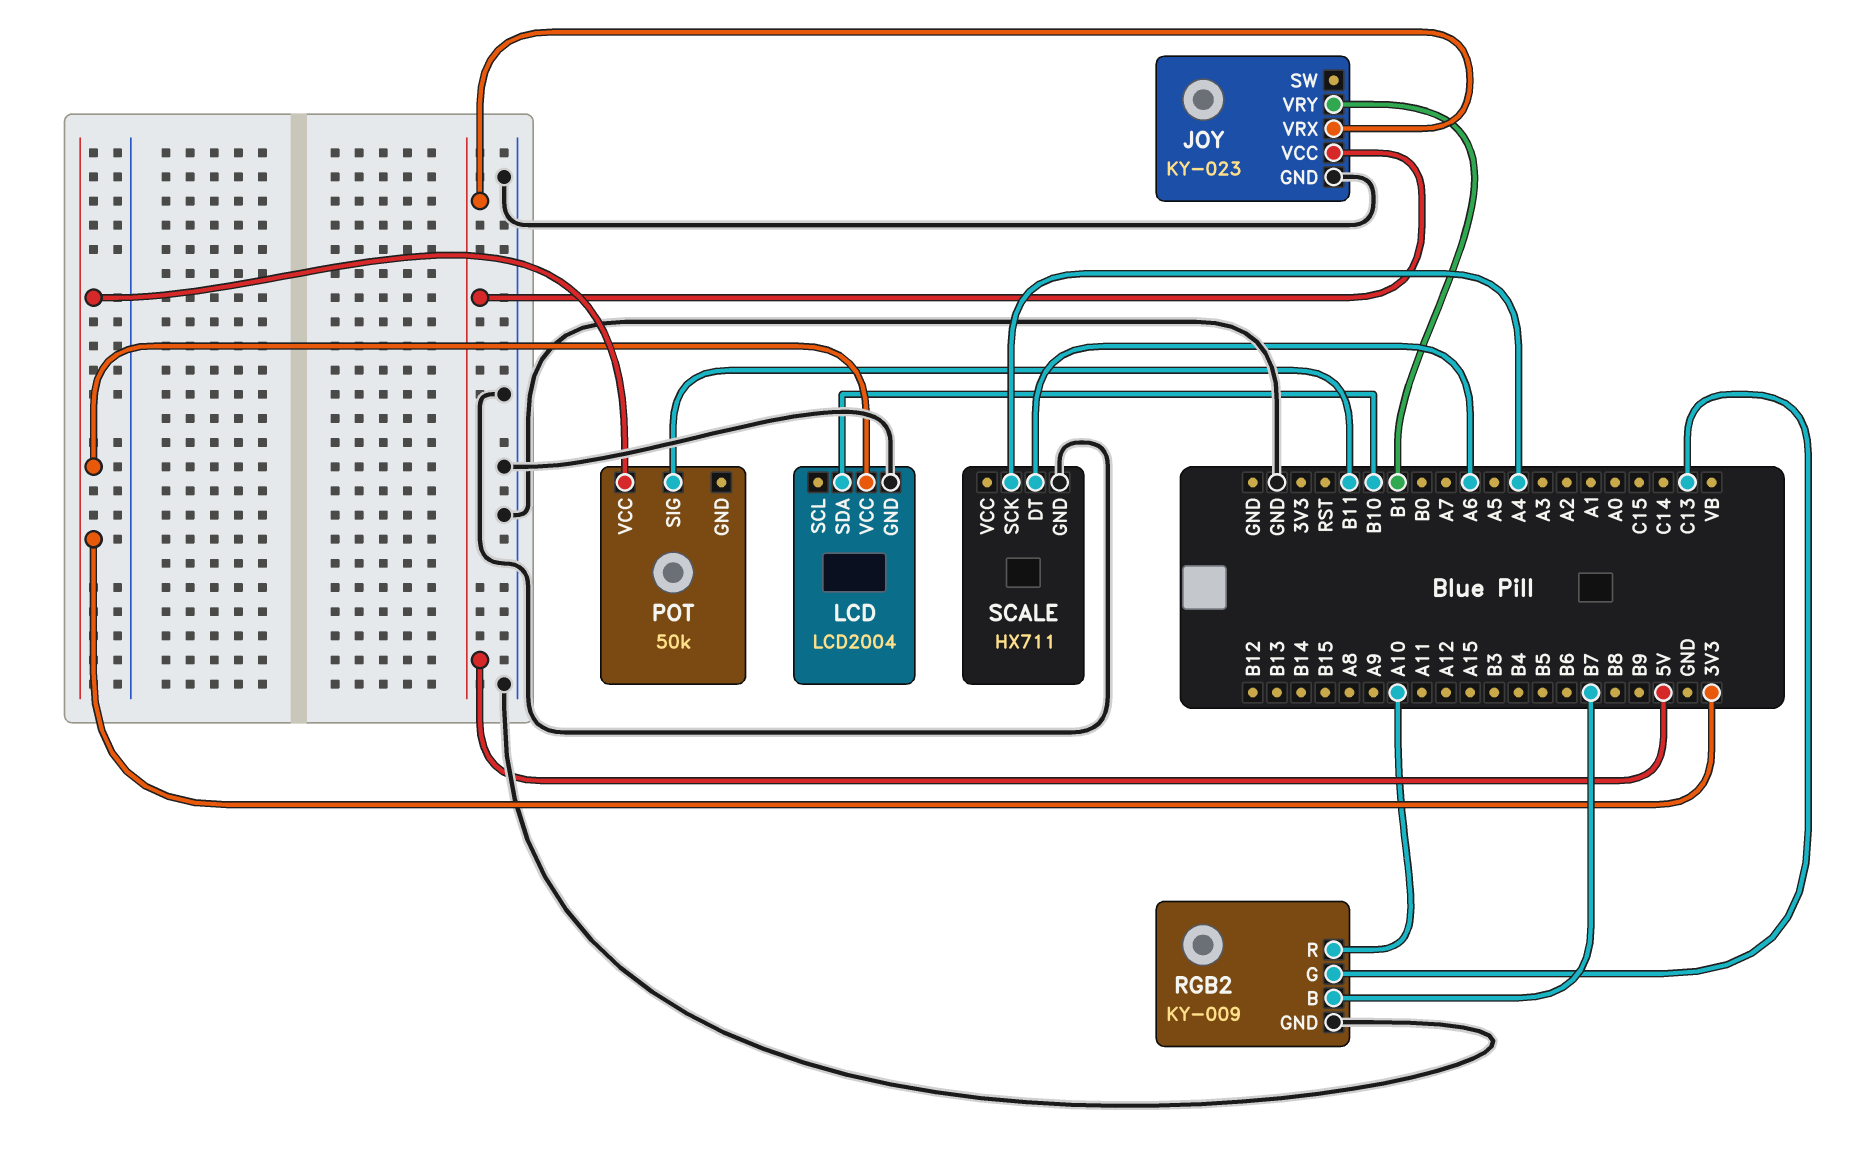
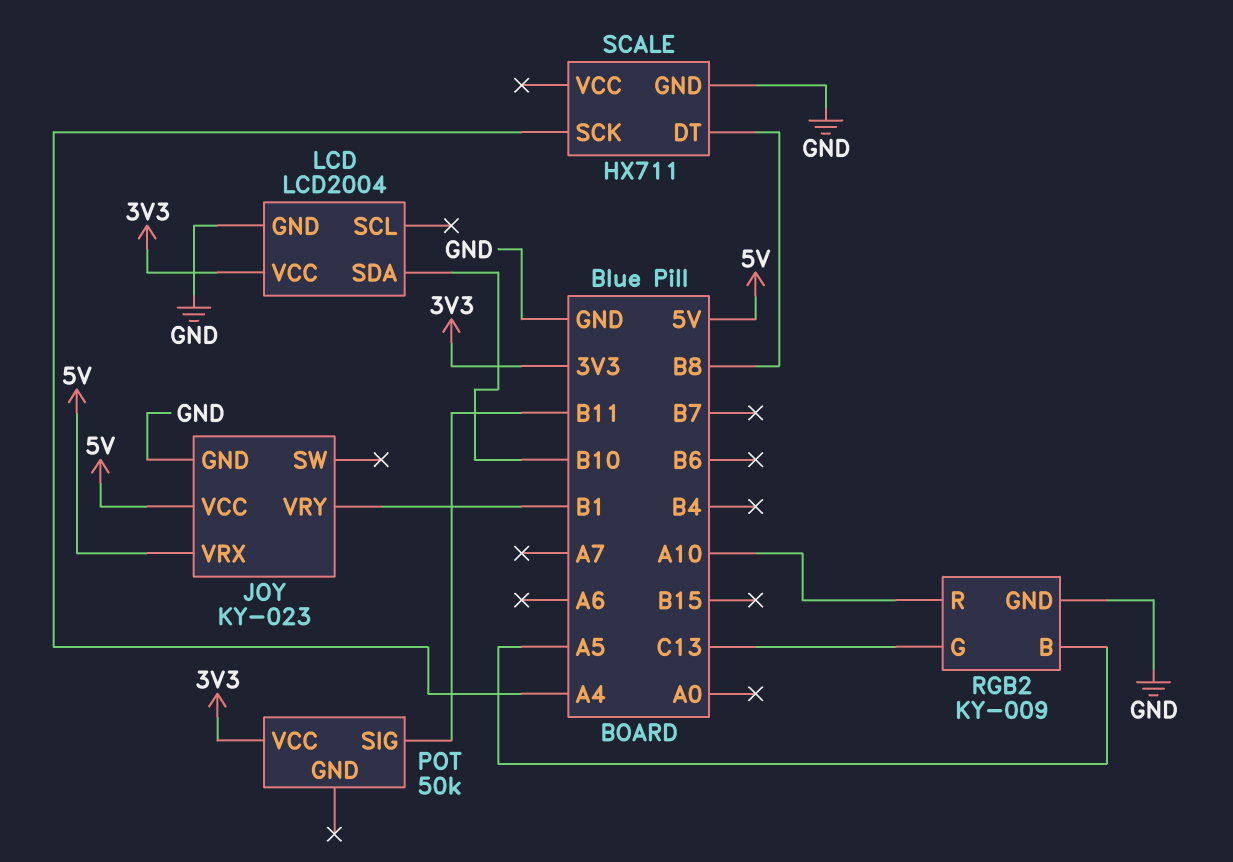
RGB2 pin B: B7 -> A5
SCALE pin DT: A6 -> B8

